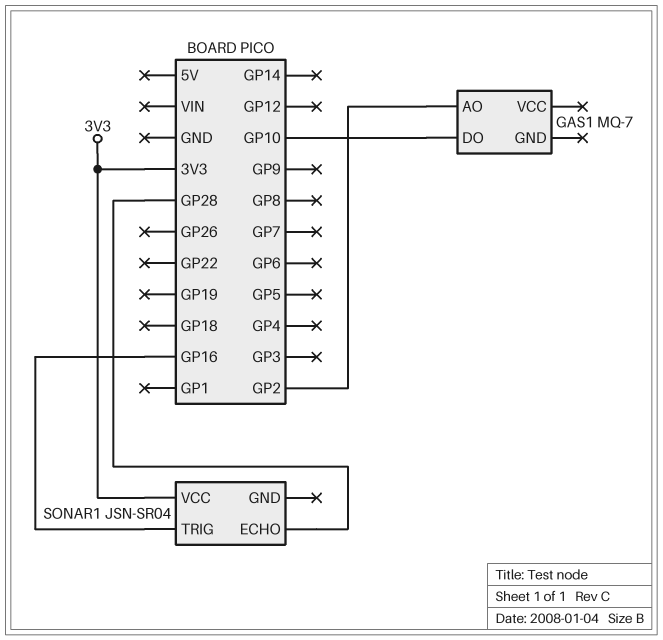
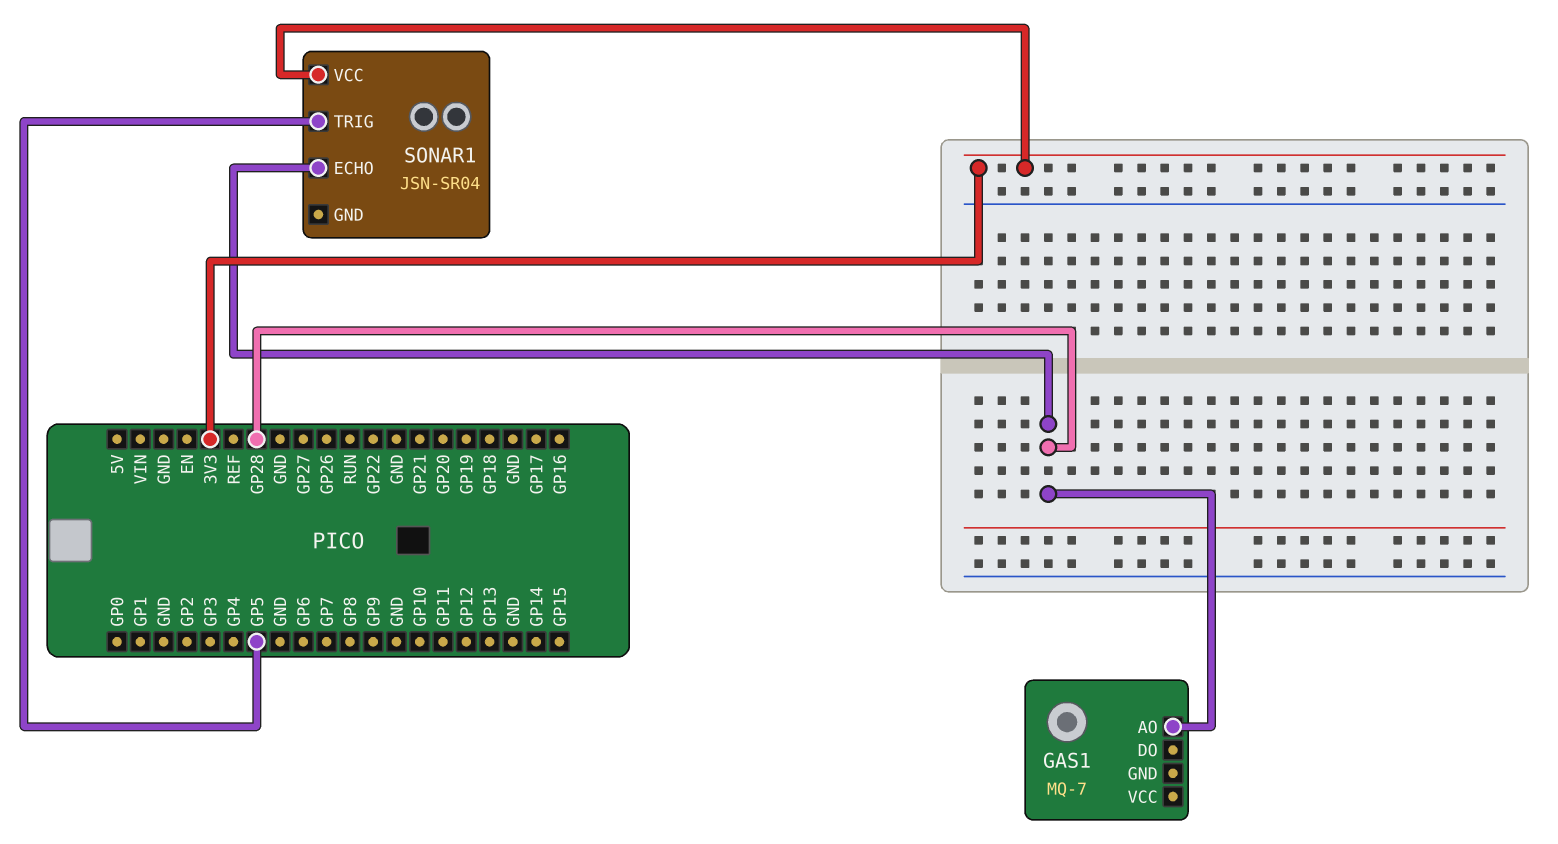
GAS1 pin AO: GP2 -> GP28
GAS1 pin DO: GP10 -> none
SONAR1 pin TRIG: GP16 -> GP5

